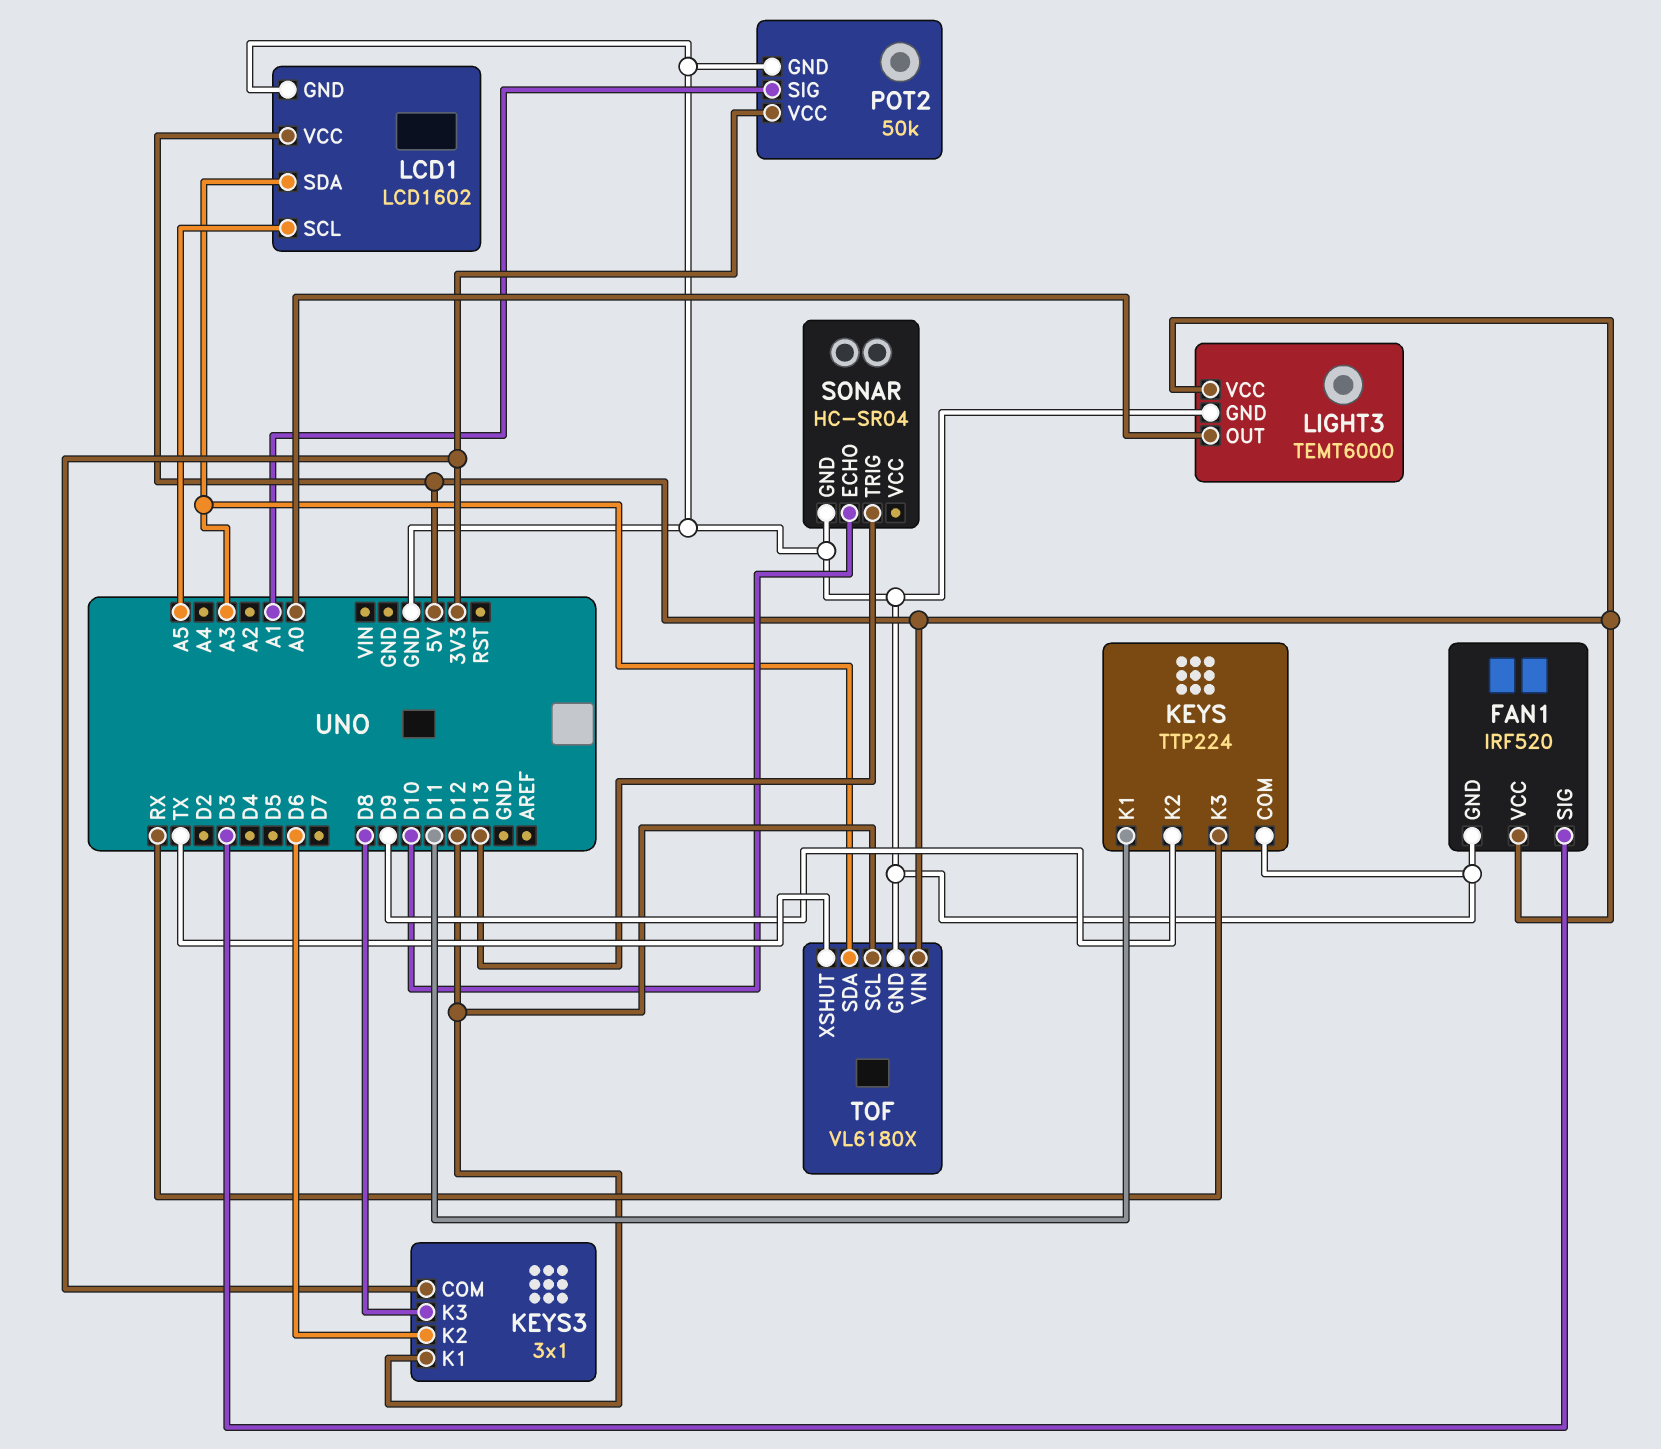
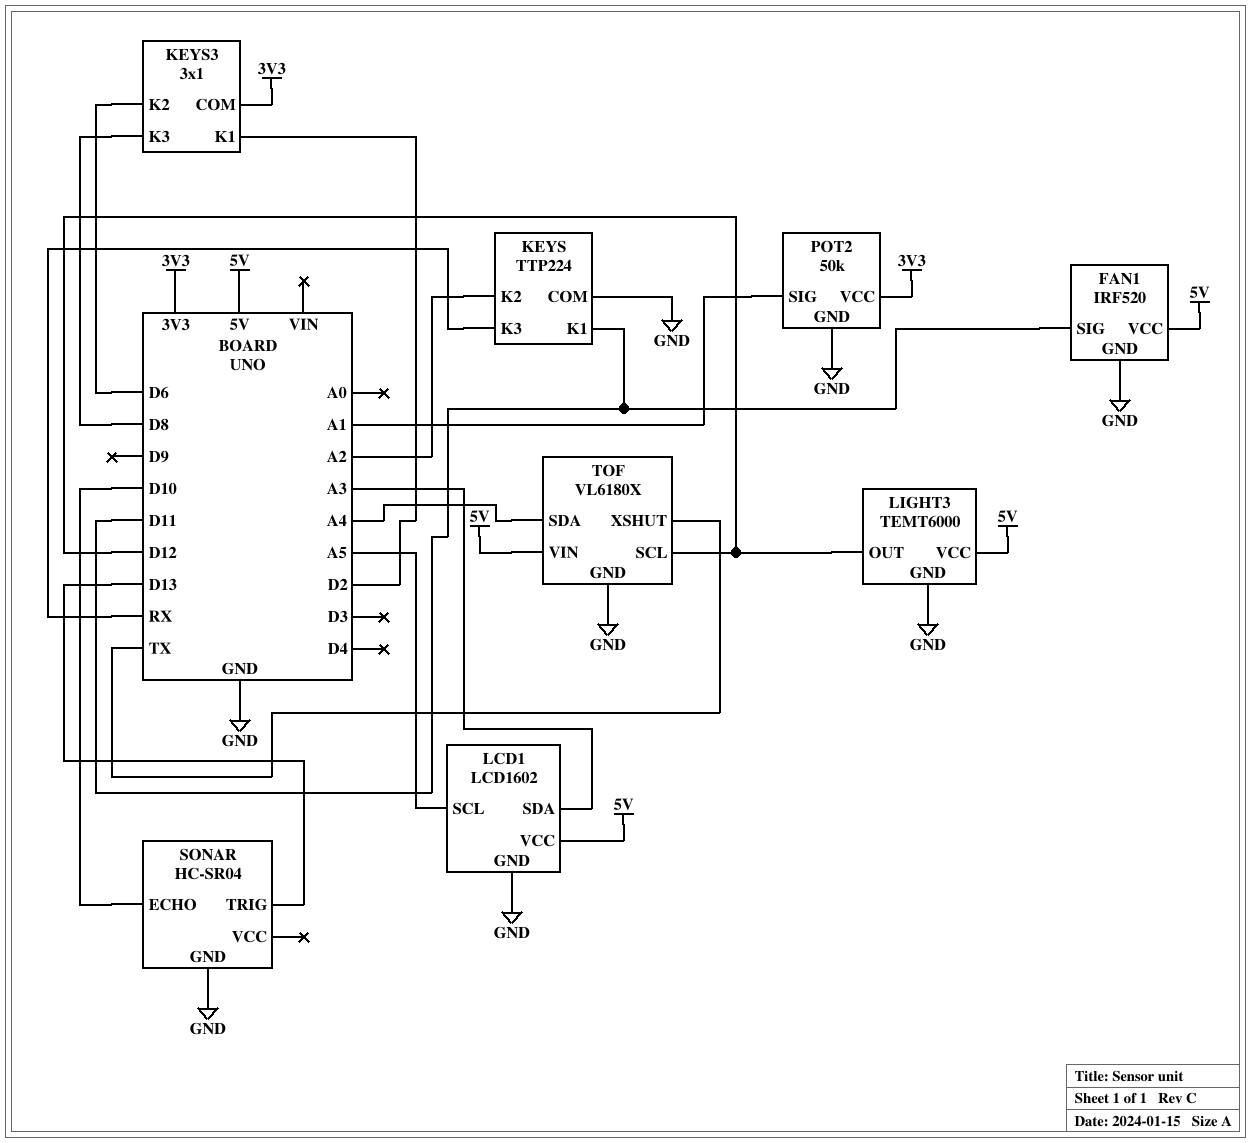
FAN1 pin SIG: D3 -> D11
KEYS pin K2: D9 -> A2
KEYS3 pin K1: D12 -> D2
LIGHT3 pin OUT: A0 -> D12
TOF pin SDA: A3 -> A4

